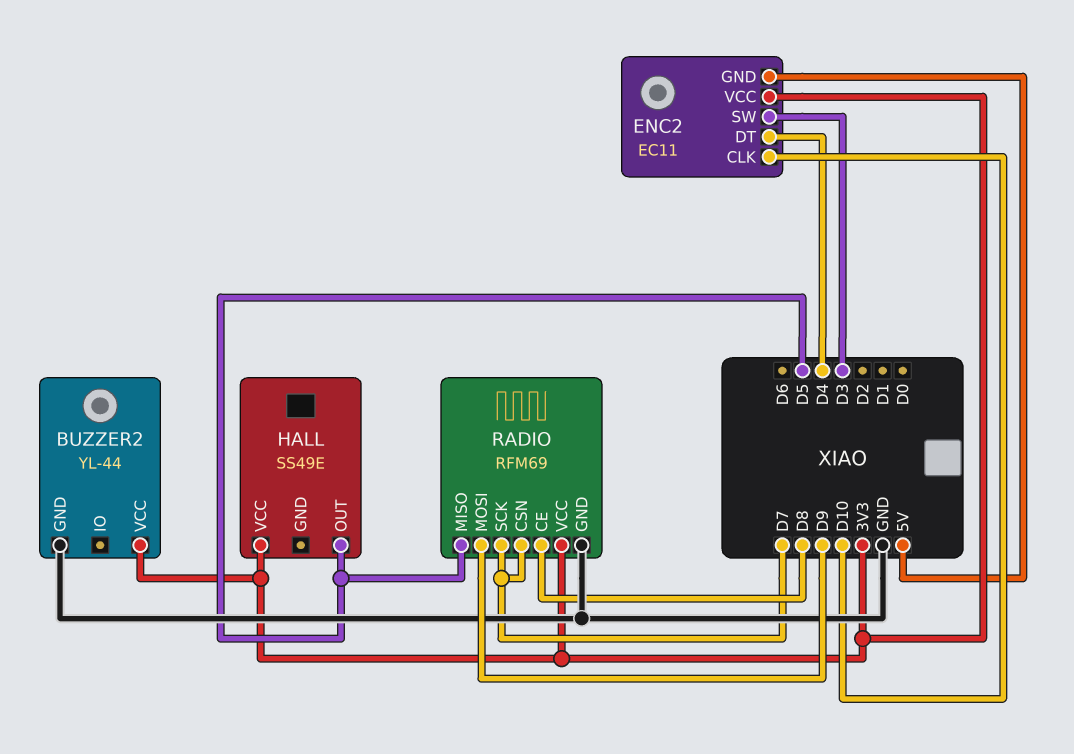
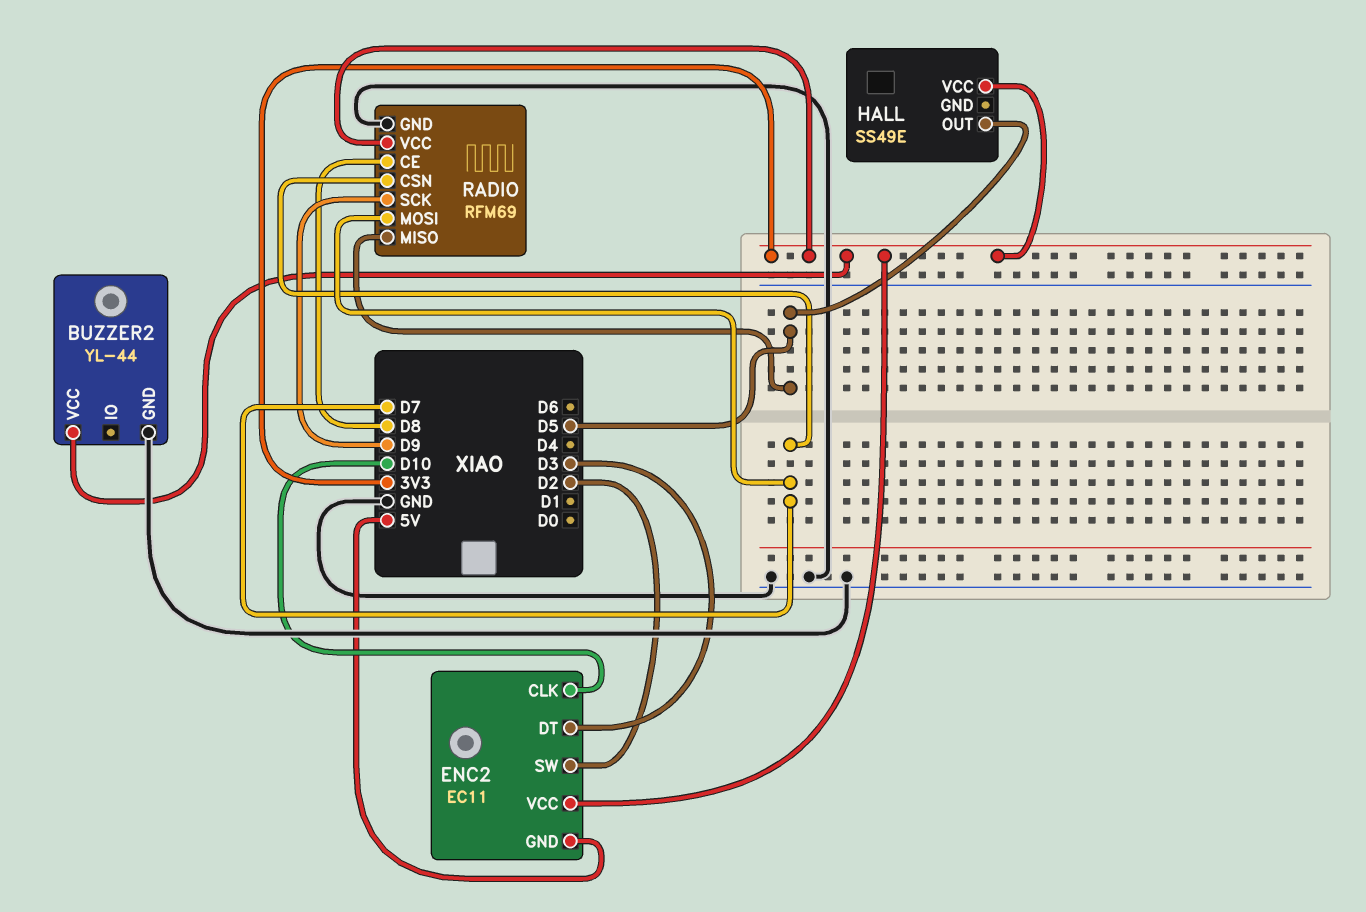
ENC2 pin DT: D4 -> D3
ENC2 pin SW: D3 -> D2
RADIO pin MOSI: D9 -> D7
RADIO pin SCK: D7 -> D9

